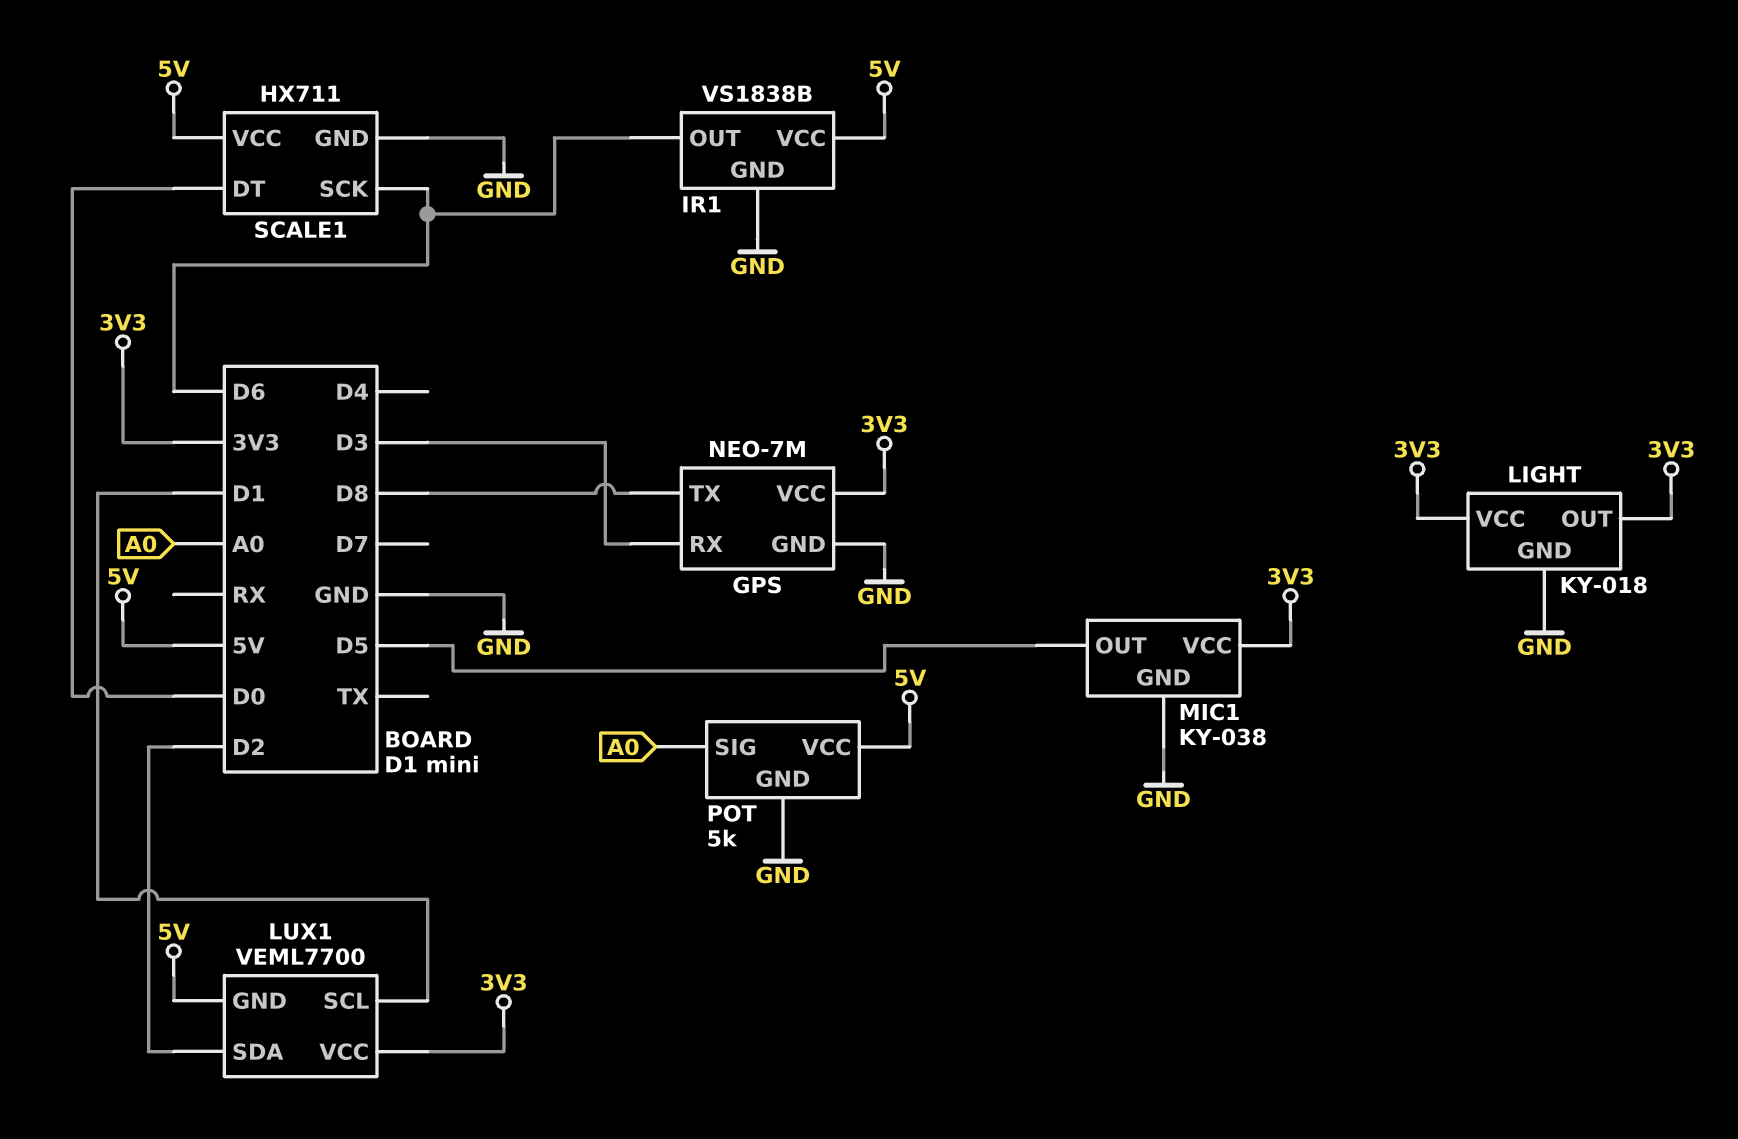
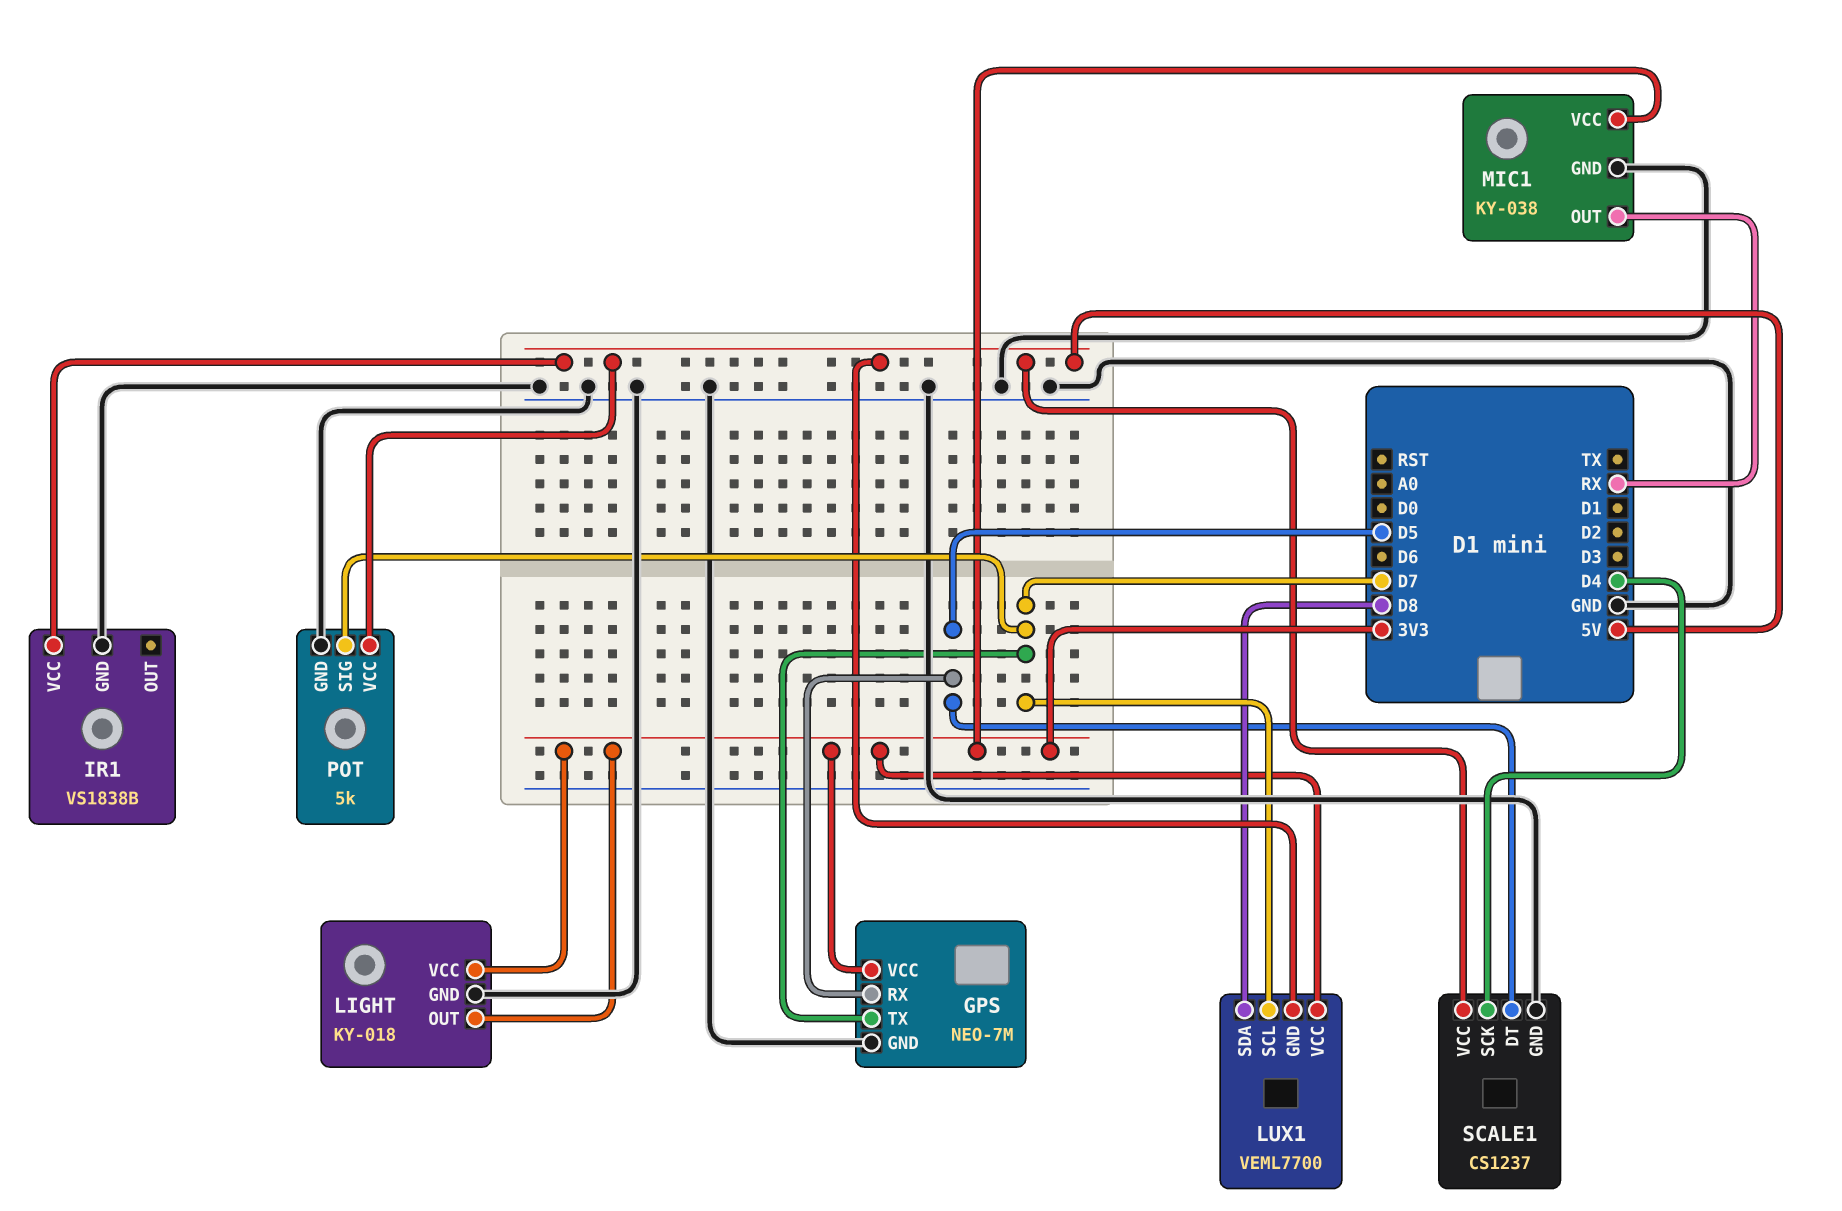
GPS pin RX: D3 -> D5
GPS pin TX: D8 -> D7
IR1 pin OUT: D6 -> none
LUX1 pin SCL: D1 -> D7
LUX1 pin SDA: D2 -> D8
MIC1 pin OUT: D5 -> RX
POT pin SIG: A0 -> D7
SCALE1: HX711 -> CS1237
SCALE1 pin DT: D0 -> D5
SCALE1 pin SCK: D6 -> D4

